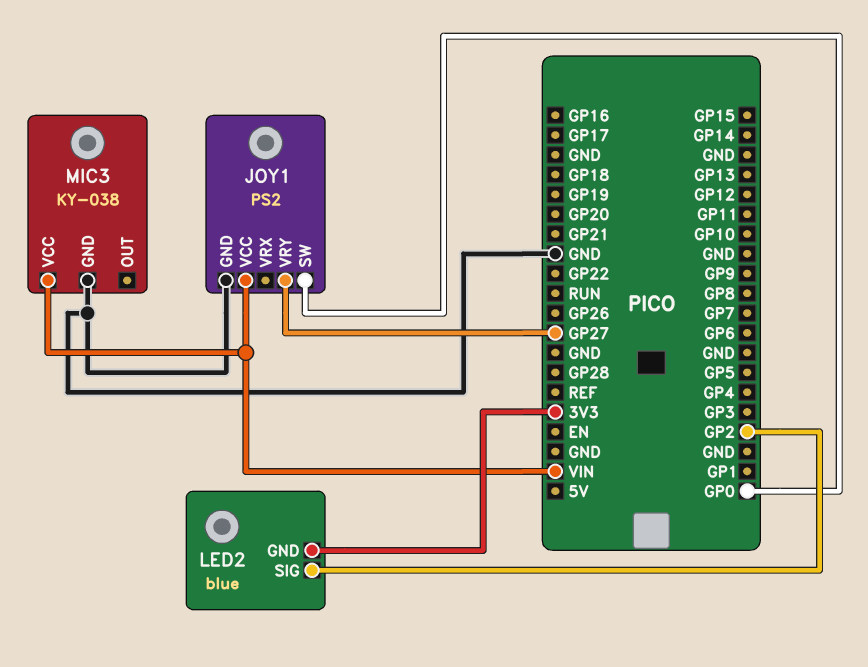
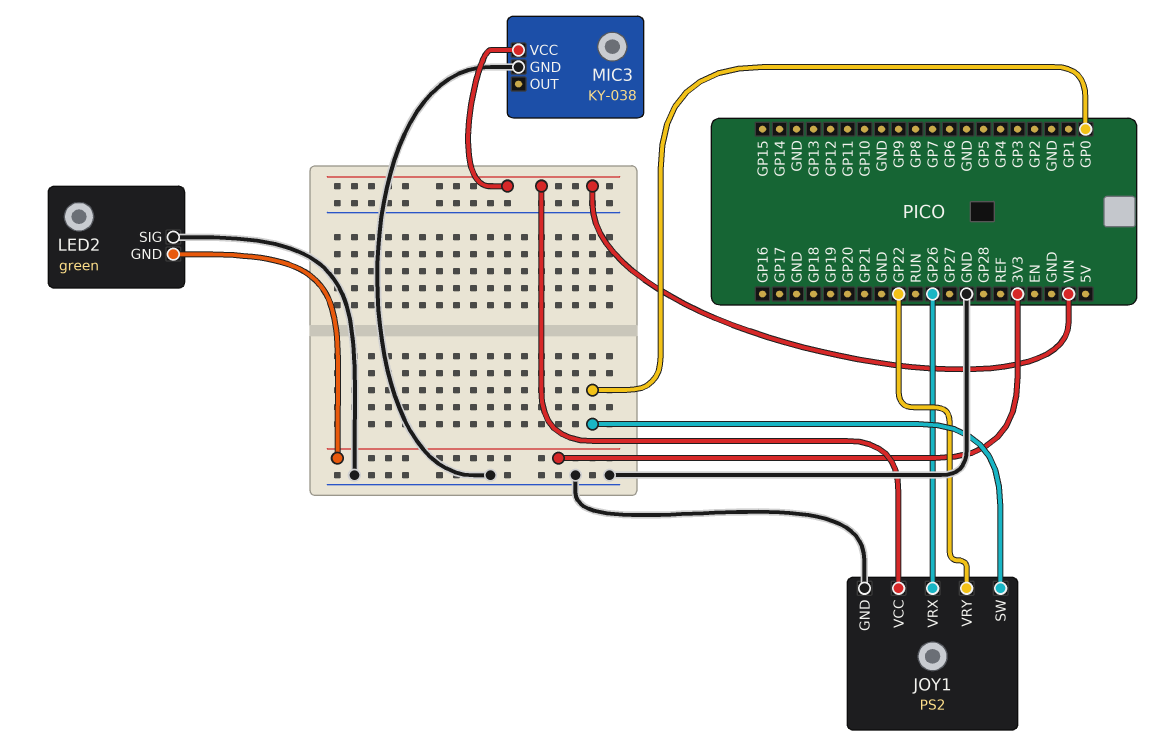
JOY1 pin VRX: none -> GP26
JOY1 pin VRY: GP27 -> GP22
LED2: blue -> green
LED2 pin SIG: GP2 -> GND

